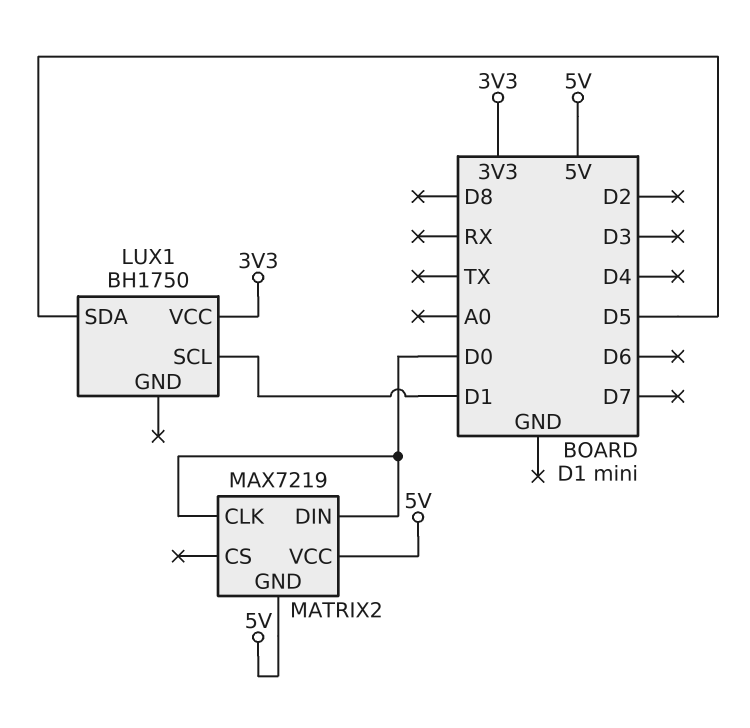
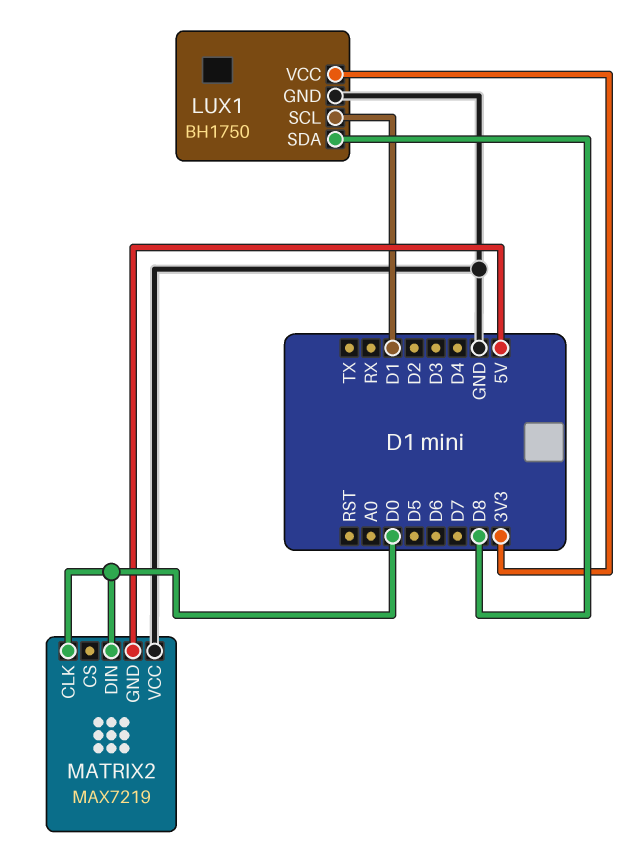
LUX1 pin GND: none -> GND
LUX1 pin SDA: D5 -> D8
MATRIX2 pin VCC: 5V -> GND

